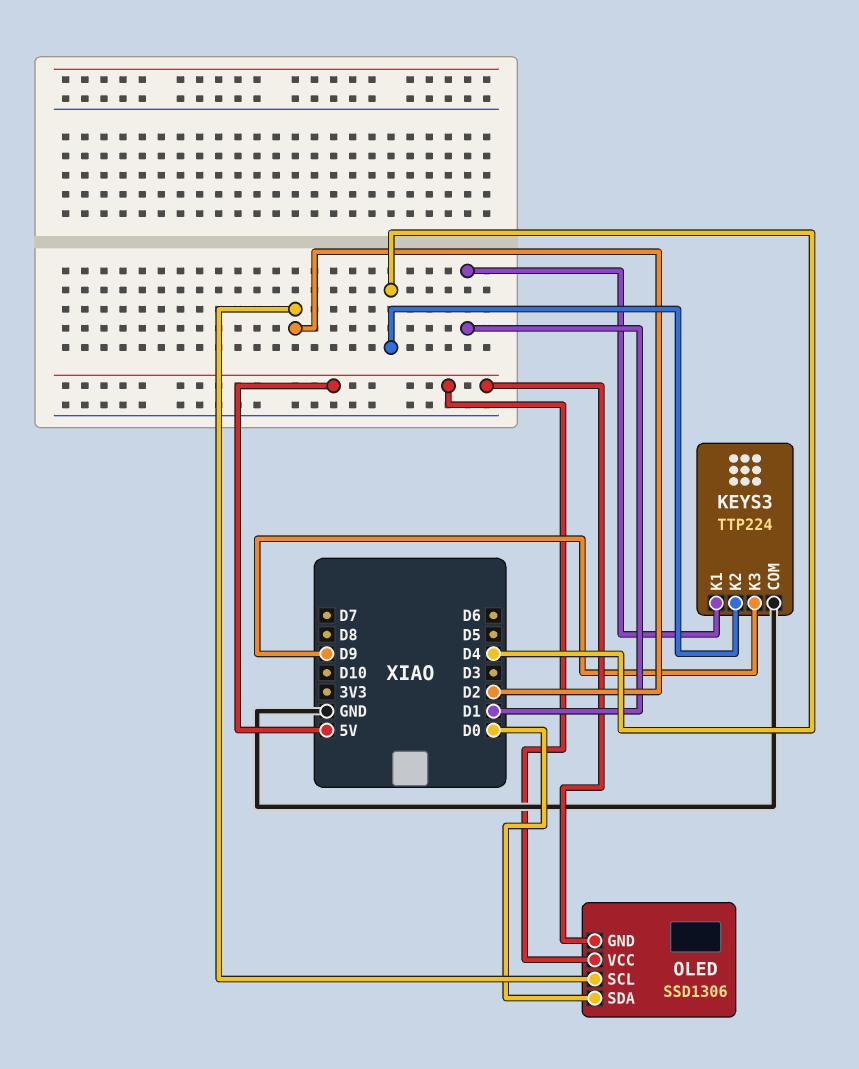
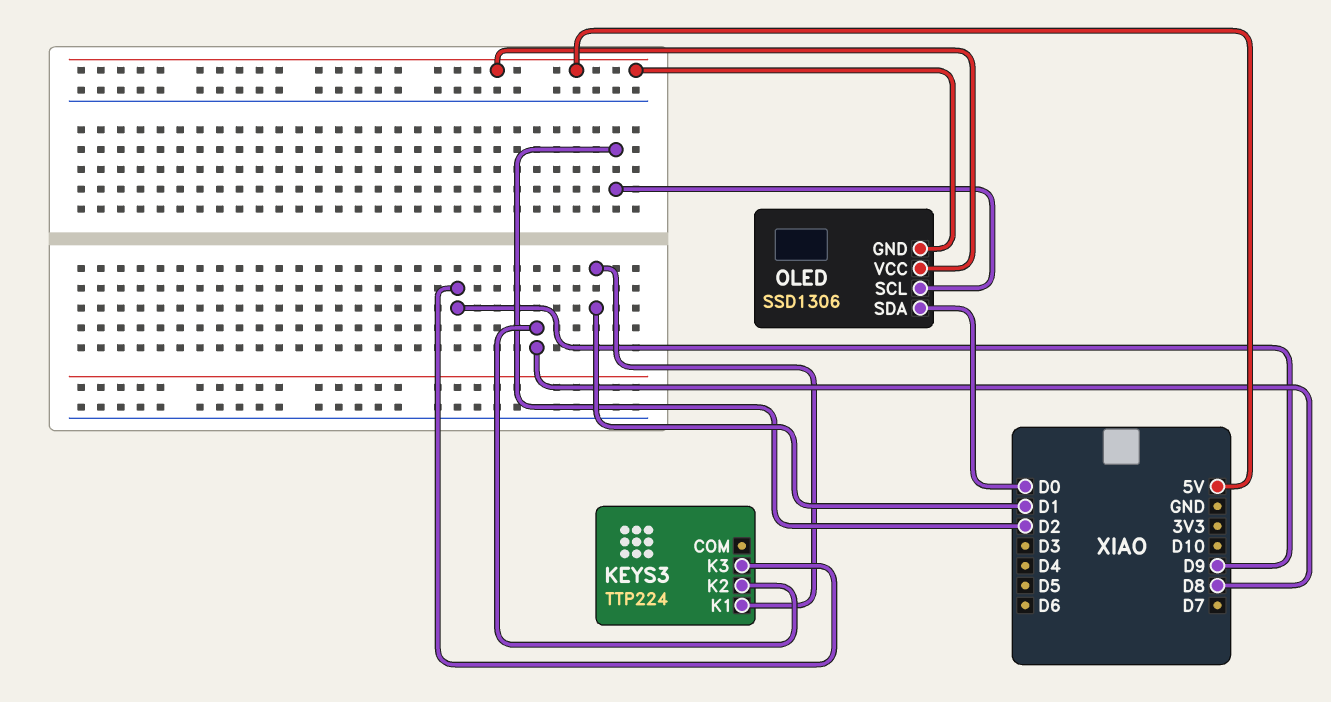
KEYS3 pin COM: GND -> none
KEYS3 pin K2: D4 -> D8

